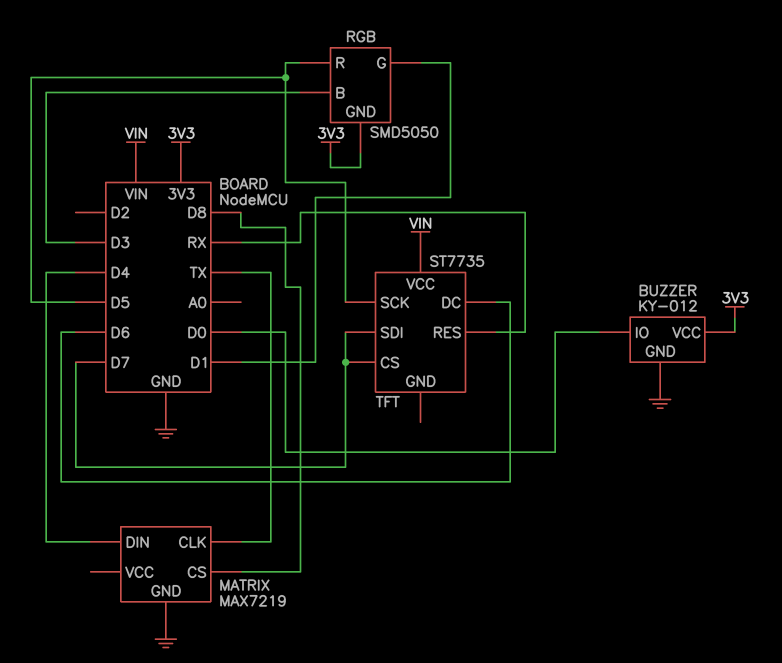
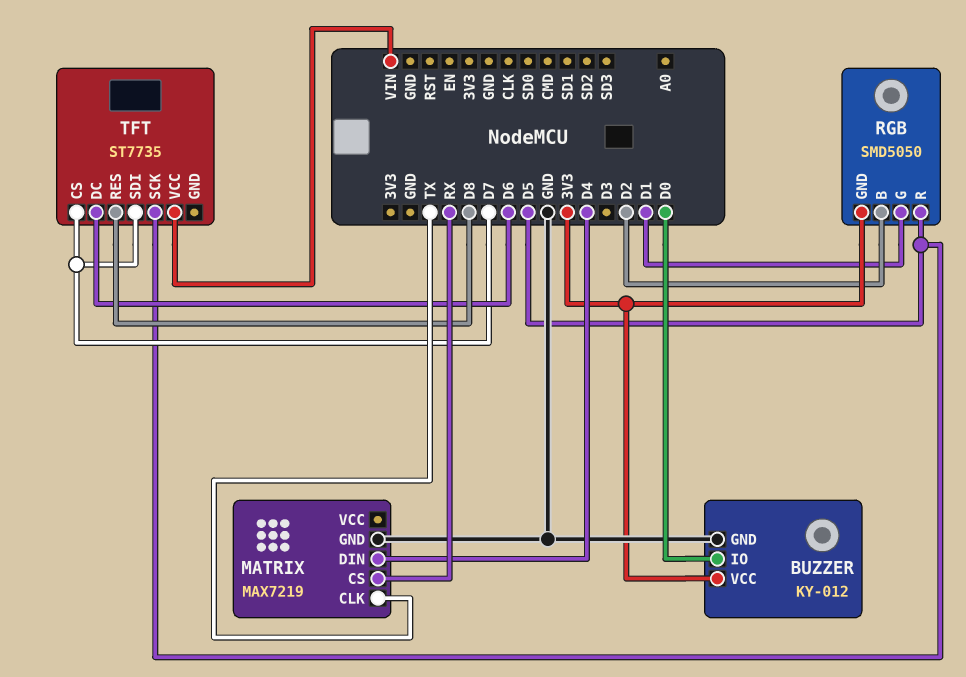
MATRIX pin CS: D8 -> RX
RGB pin B: D3 -> D2
TFT pin RES: RX -> D8

